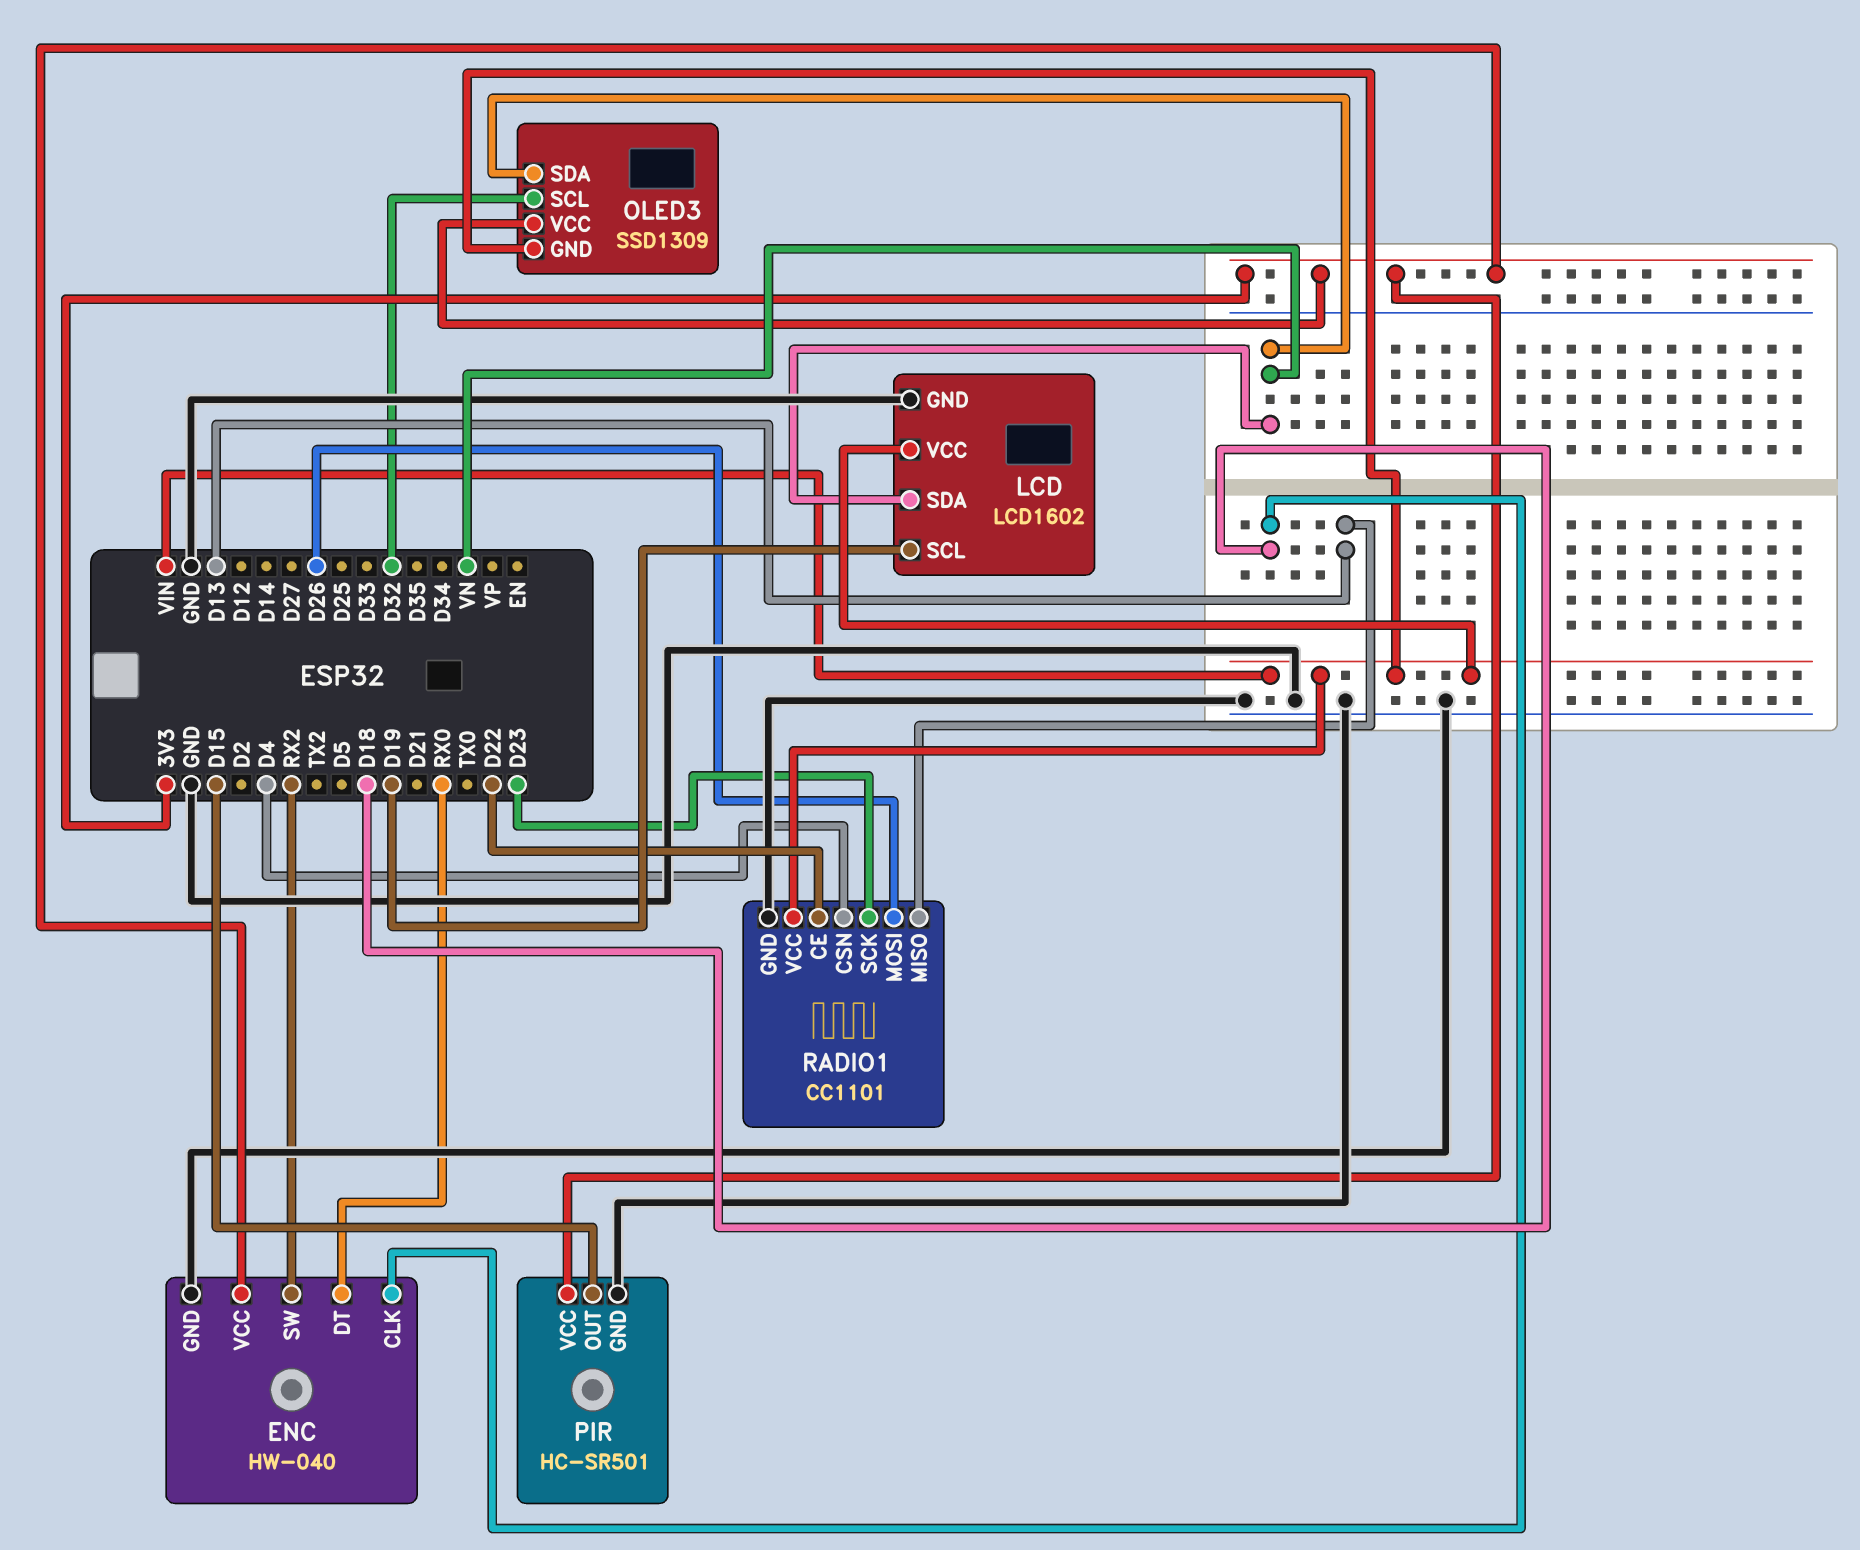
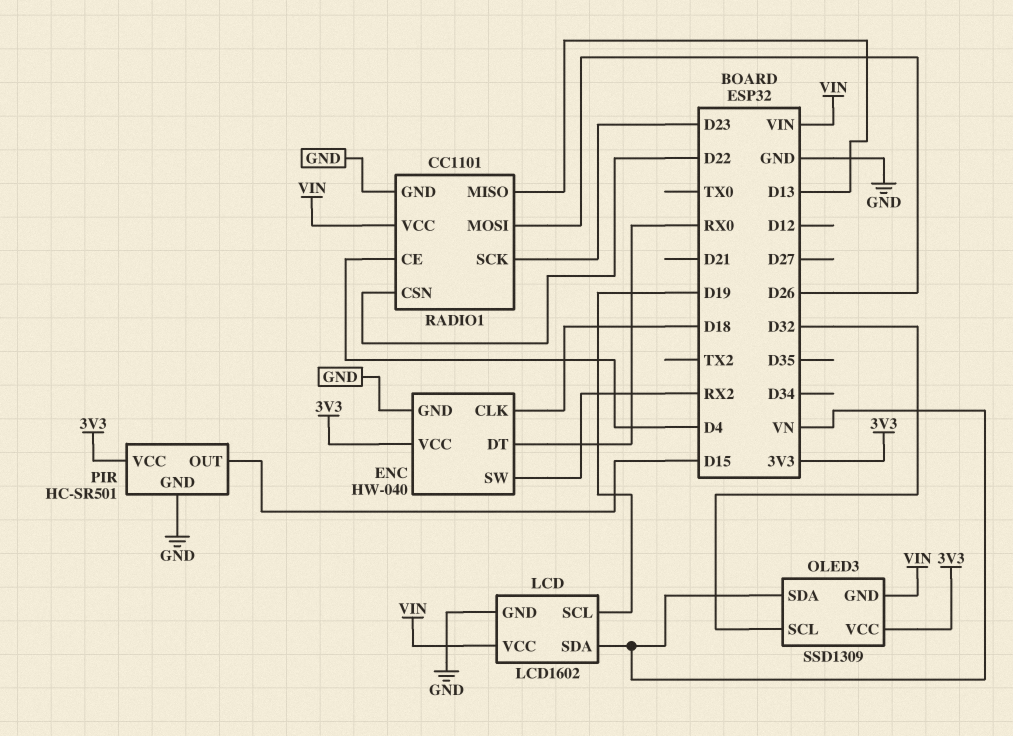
RADIO1 pin CE: D22 -> D4
RADIO1 pin CSN: D4 -> D22

